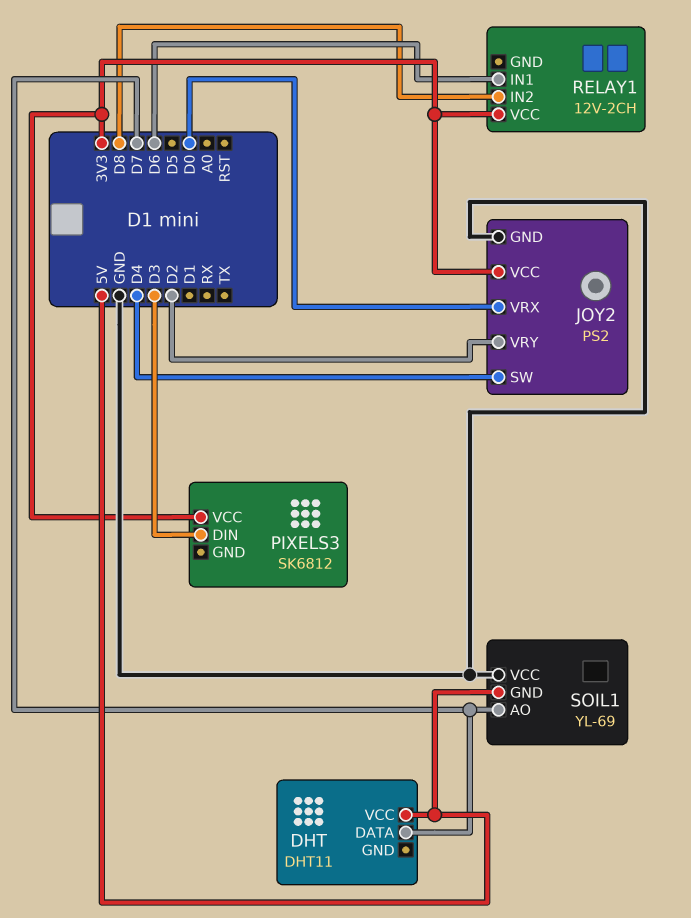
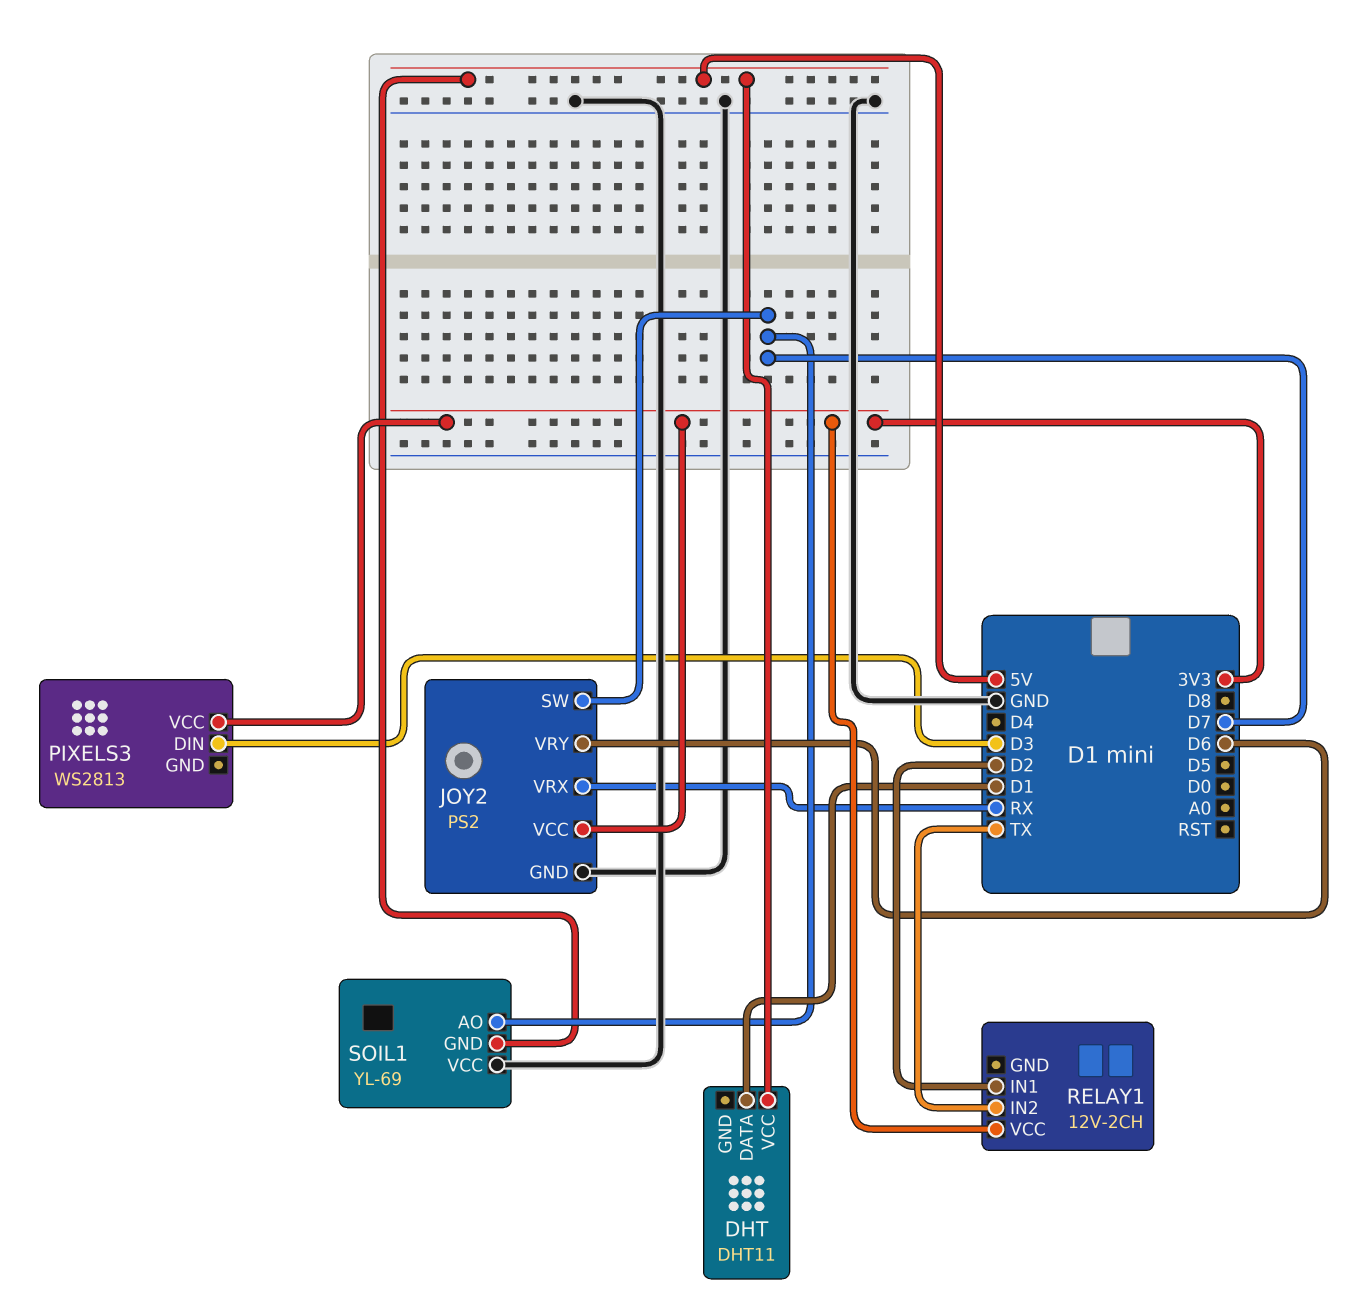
DHT pin DATA: D7 -> D1
JOY2 pin SW: D4 -> D7
JOY2 pin VRX: D0 -> RX
JOY2 pin VRY: D2 -> D6
PIXELS3: SK6812 -> WS2813
RELAY1 pin IN1: D6 -> D2
RELAY1 pin IN2: D8 -> TX

